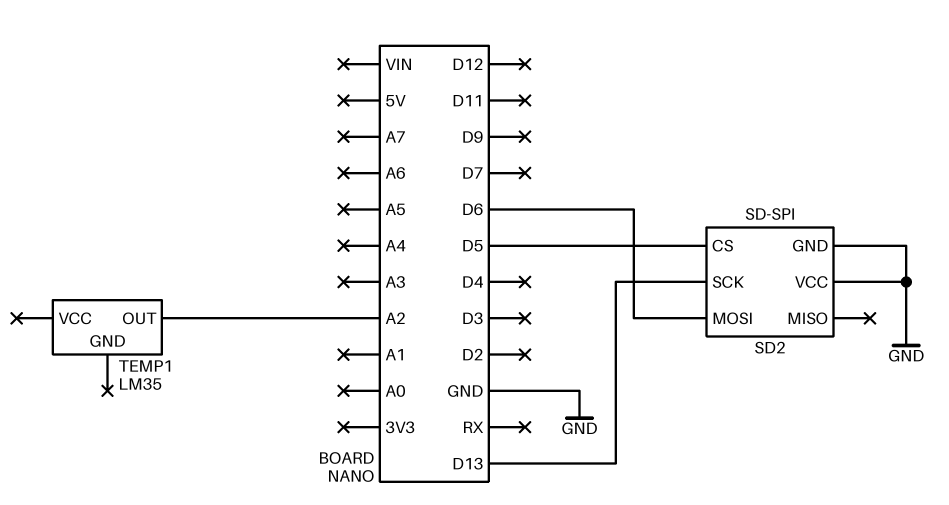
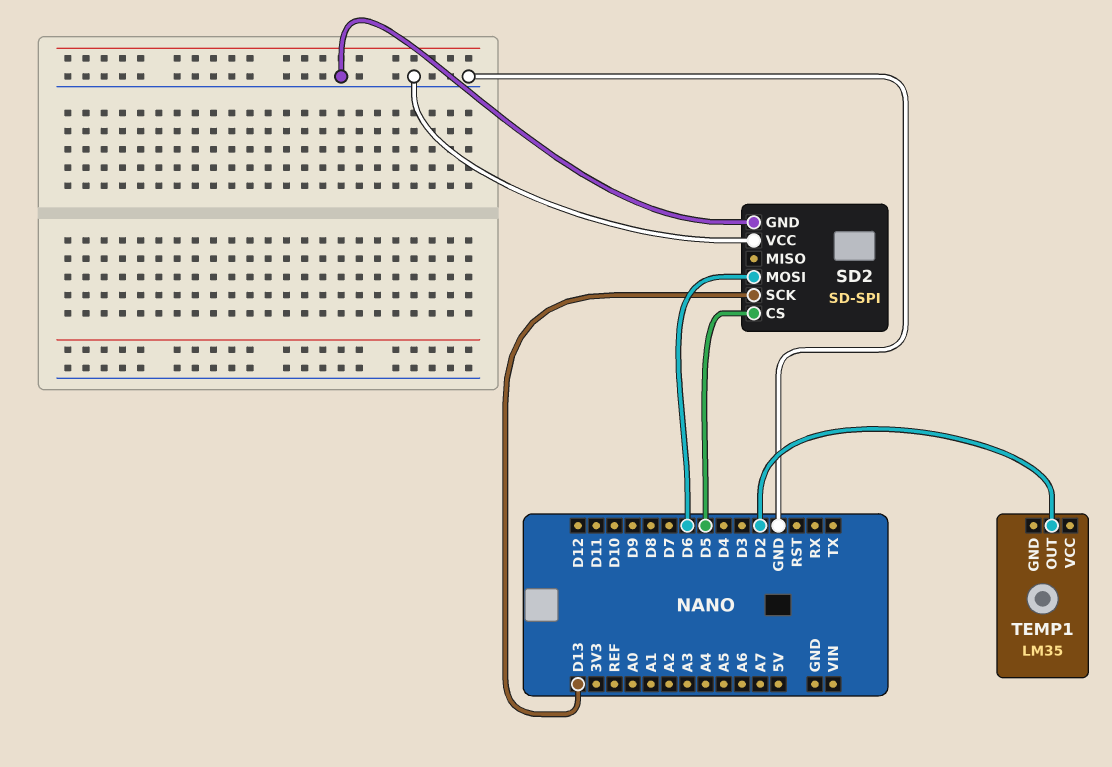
TEMP1 pin OUT: A2 -> D2

